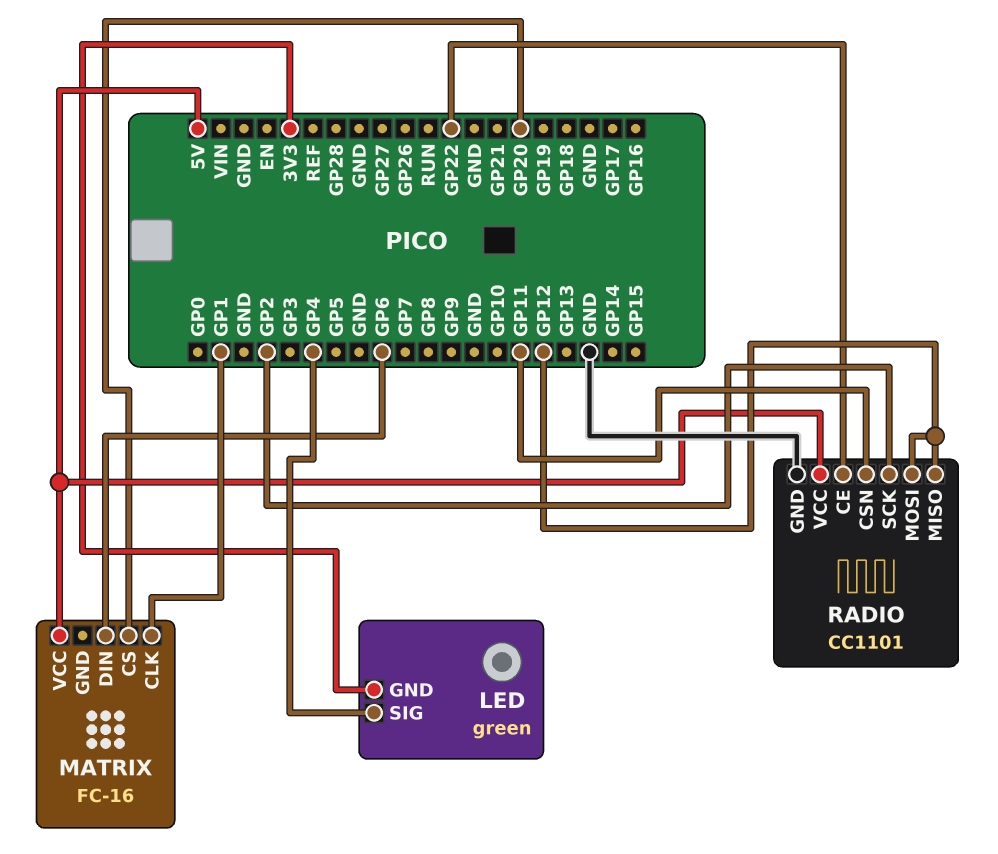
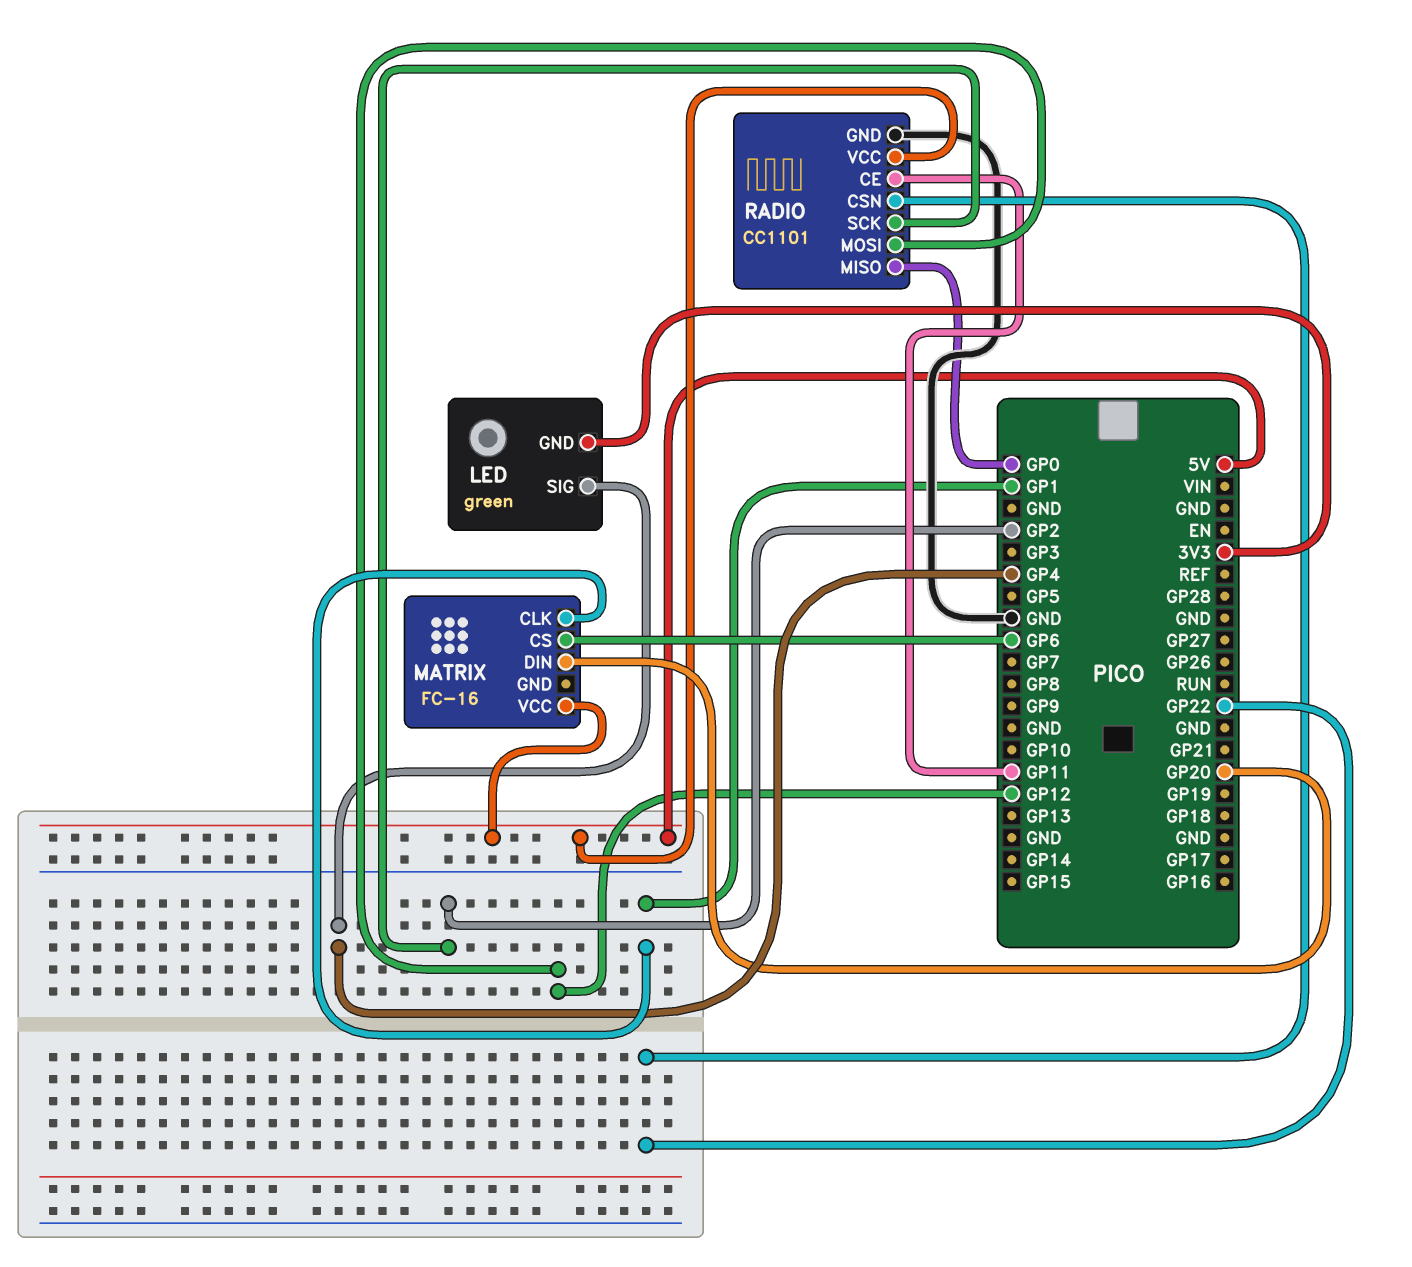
MATRIX pin CS: GP20 -> GP6
MATRIX pin DIN: GP6 -> GP20
RADIO pin CE: GP22 -> GP11
RADIO pin CSN: GP11 -> GP22
RADIO pin MISO: GP12 -> GP0

